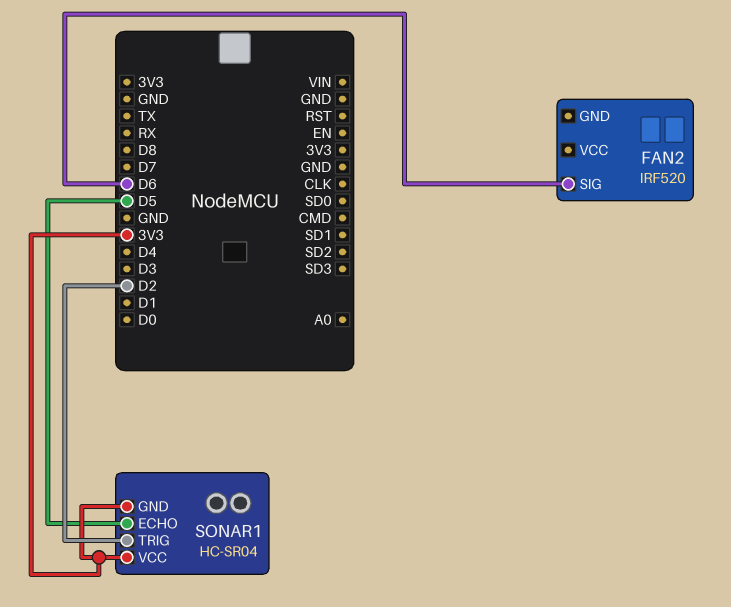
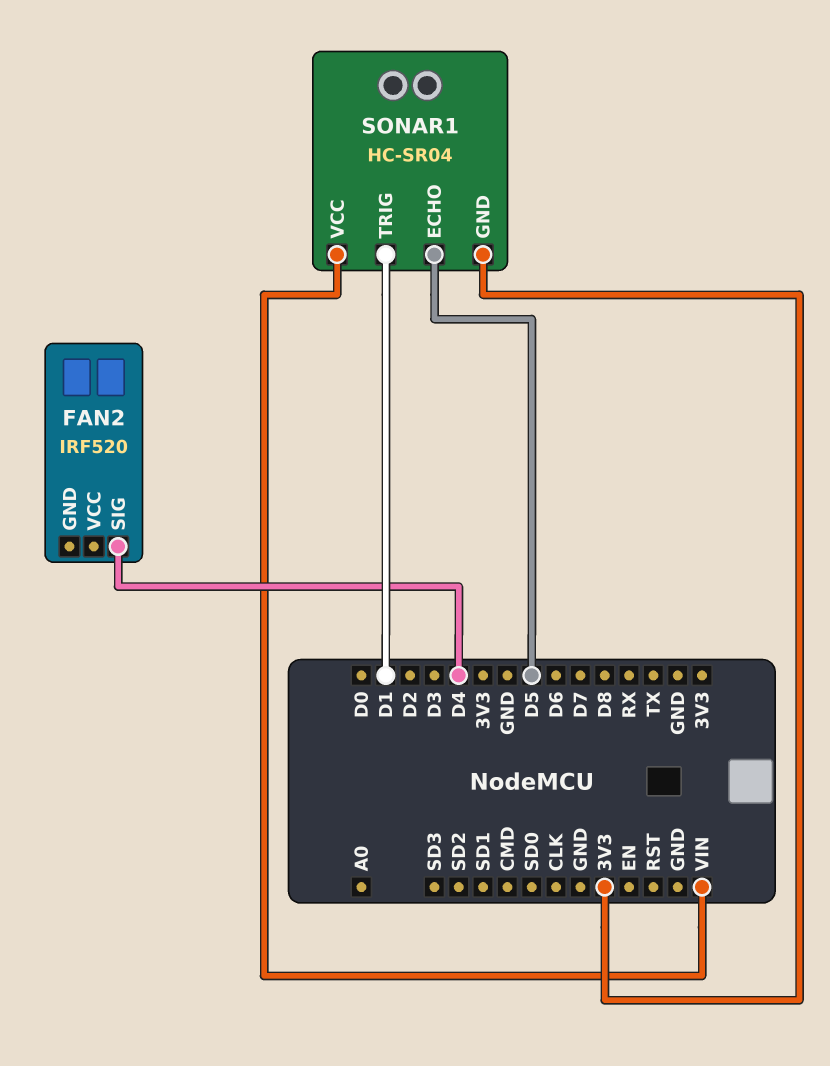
FAN2 pin SIG: D6 -> D4
SONAR1 pin TRIG: D2 -> D1
SONAR1 pin VCC: 3V3 -> VIN

